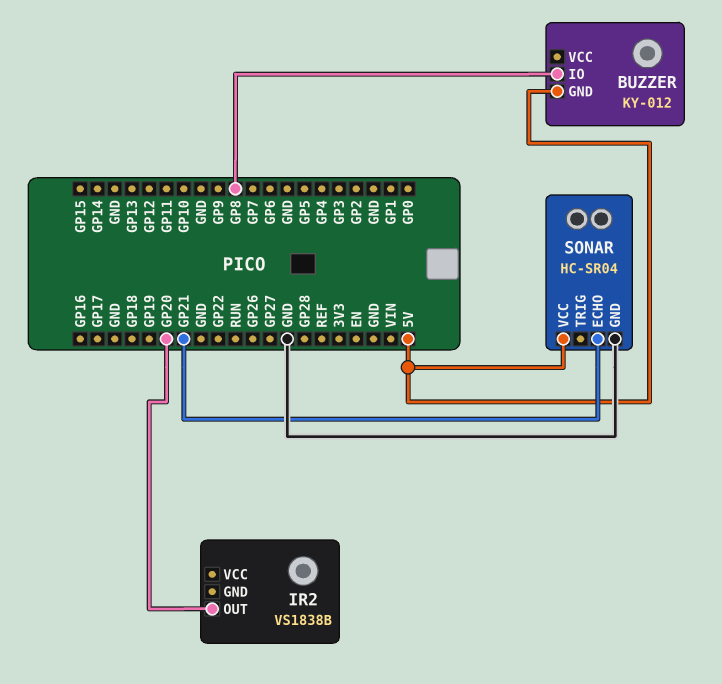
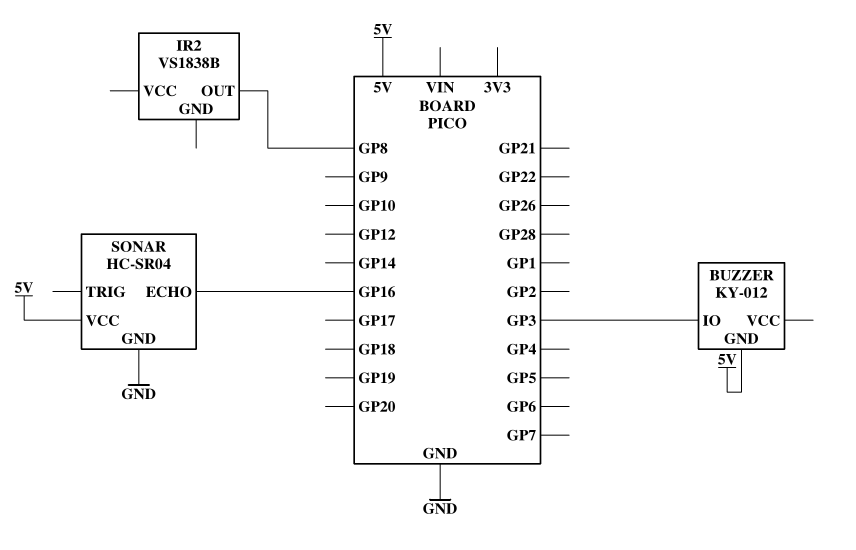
BUZZER pin IO: GP8 -> GP3
IR2 pin OUT: GP20 -> GP8
SONAR pin ECHO: GP21 -> GP16

